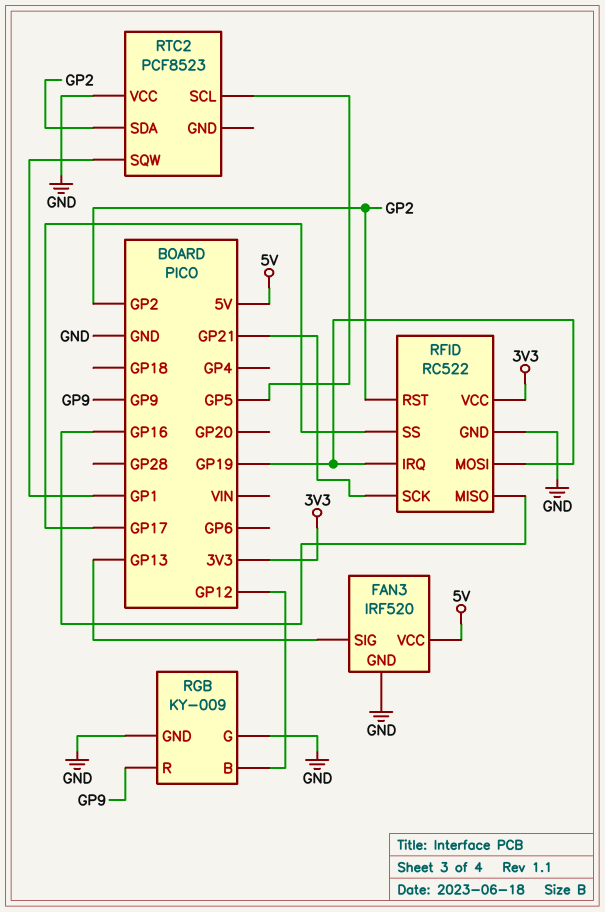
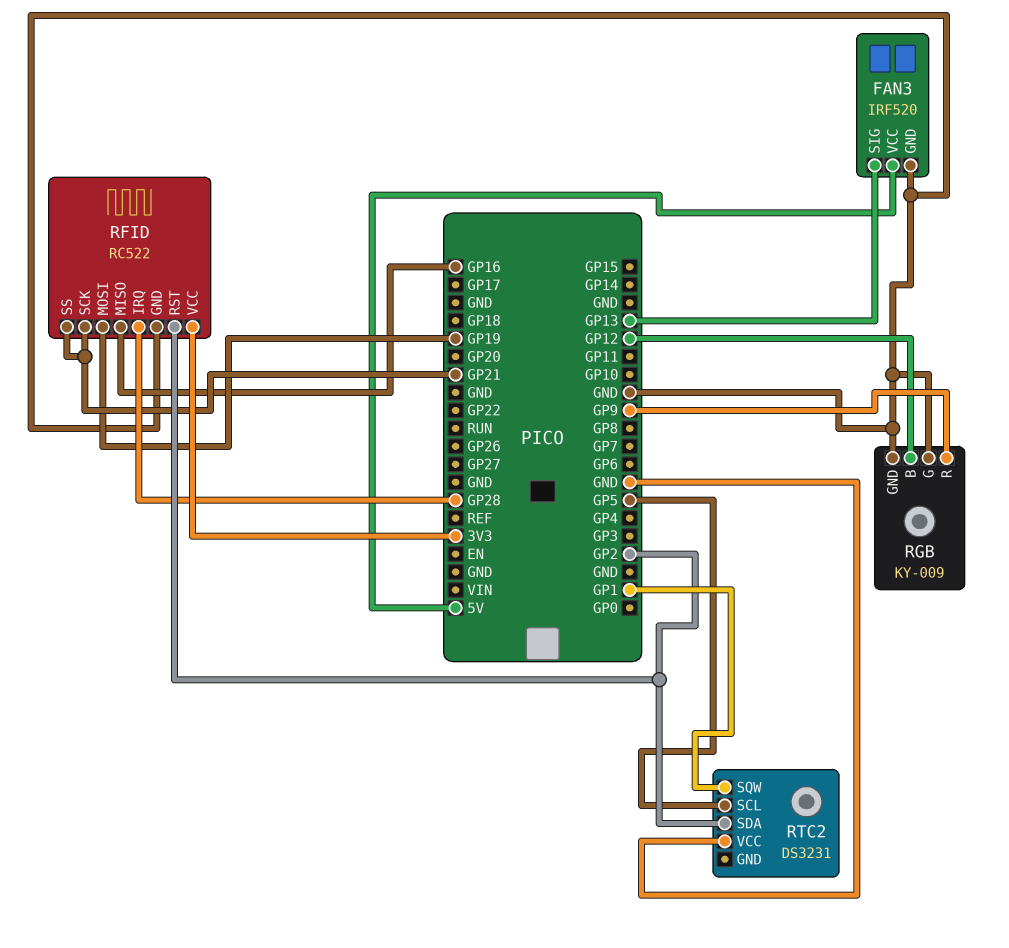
RFID pin IRQ: GP19 -> GP28
RFID pin SS: GP17 -> GP21
RTC2: PCF8523 -> DS3231

